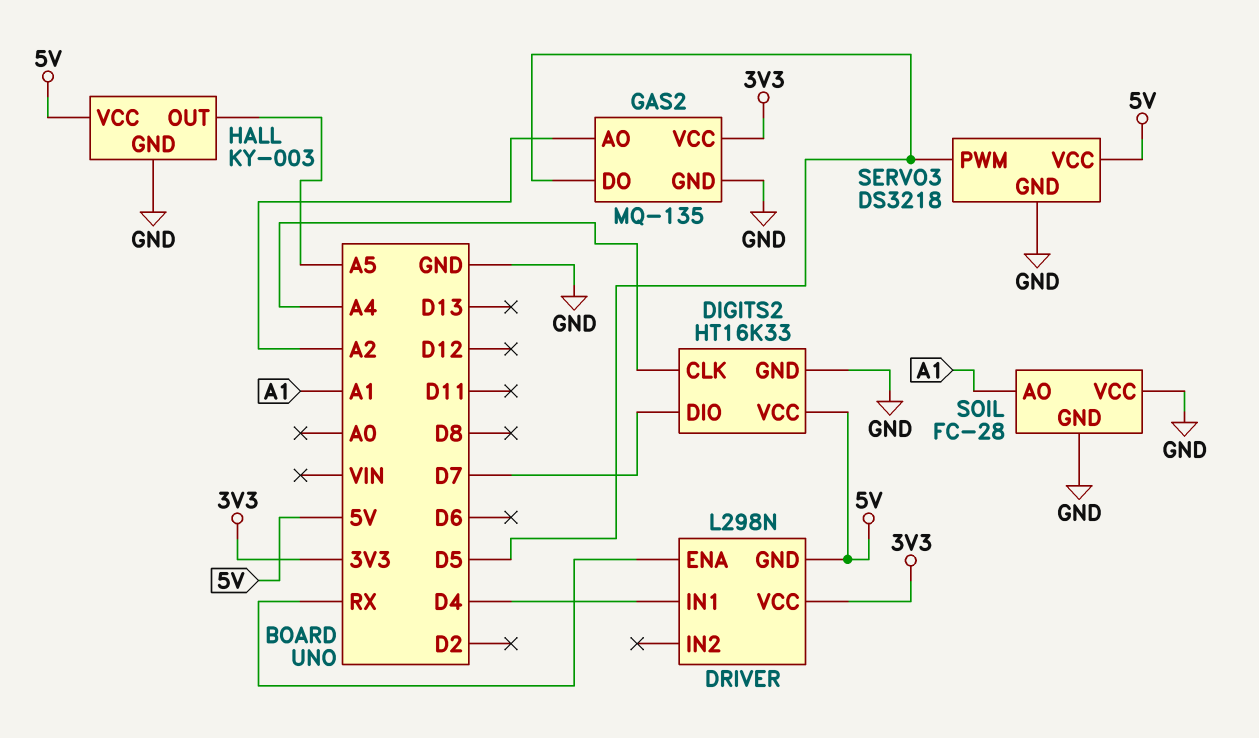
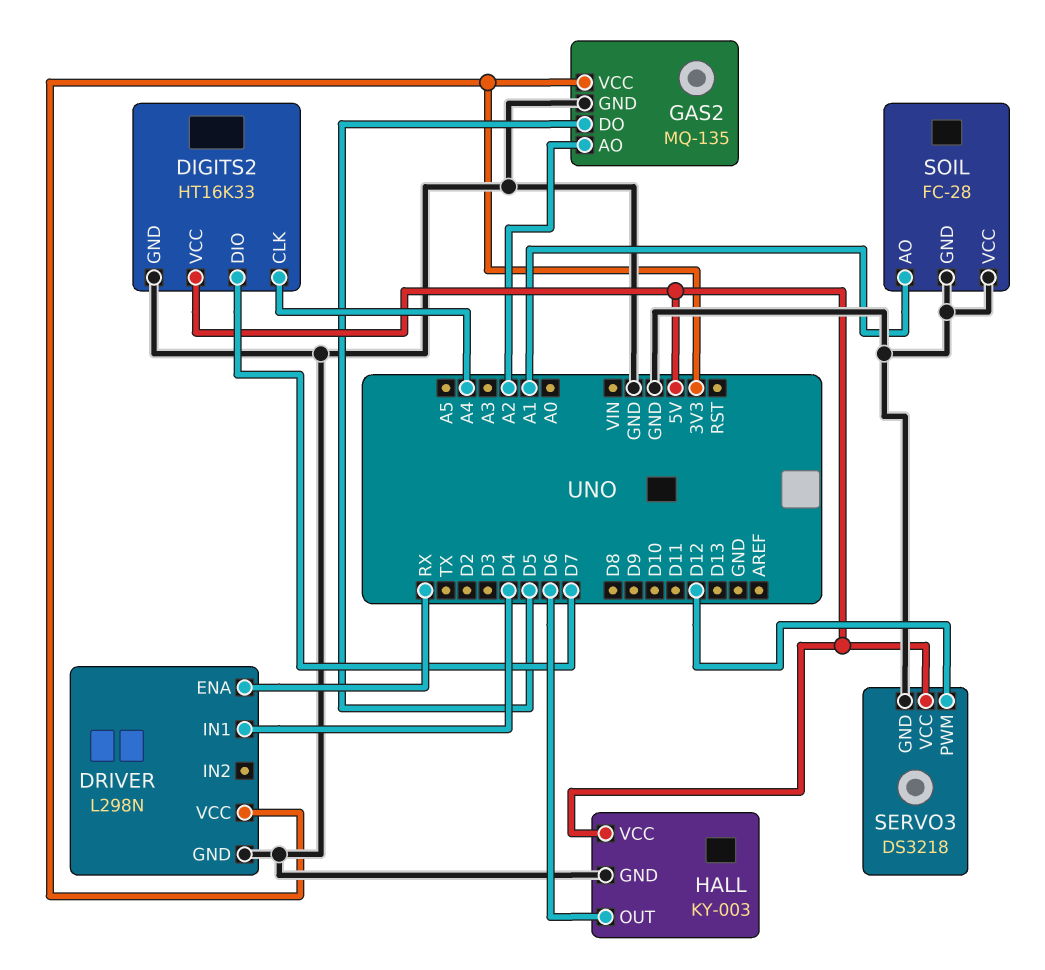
DRIVER pin GND: 5V -> GND
HALL pin OUT: A5 -> D6
SERVO3 pin PWM: D5 -> D12

